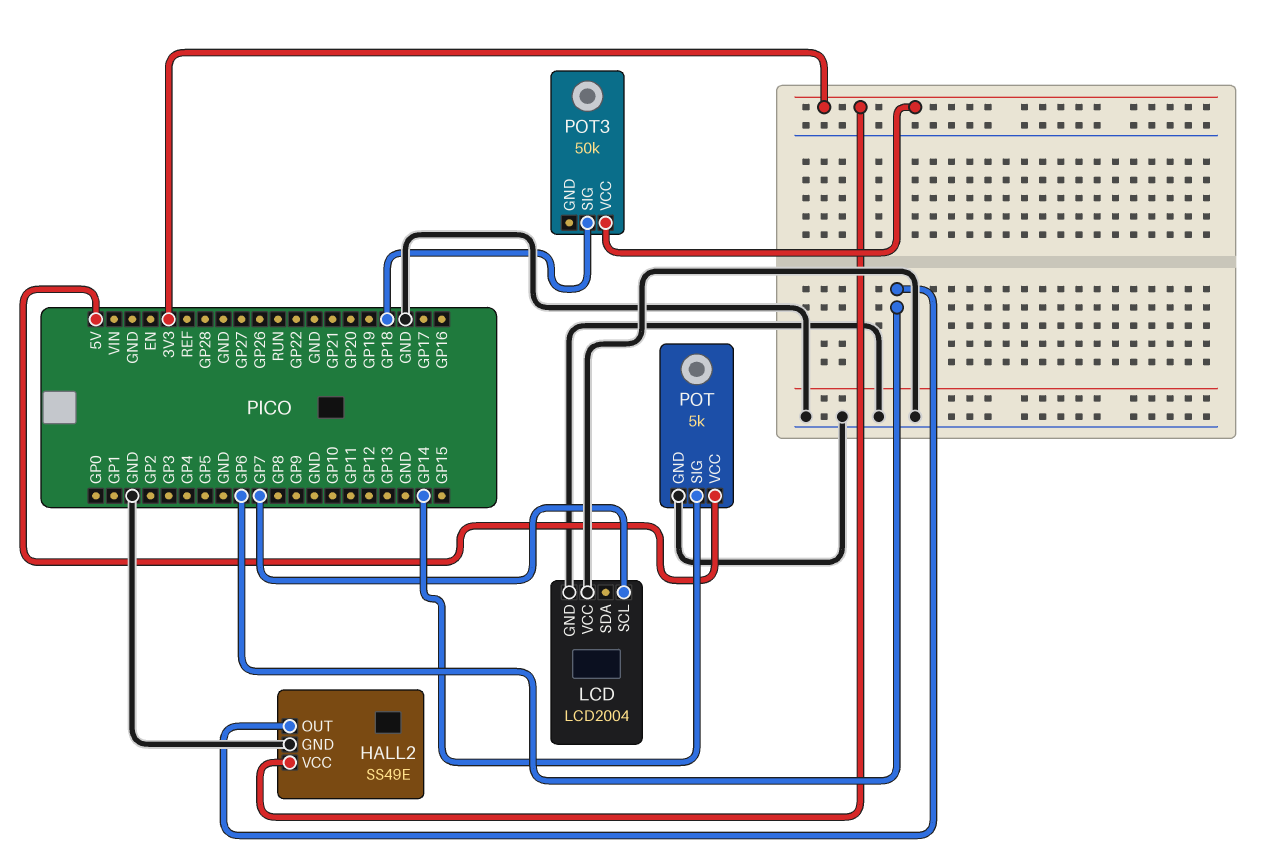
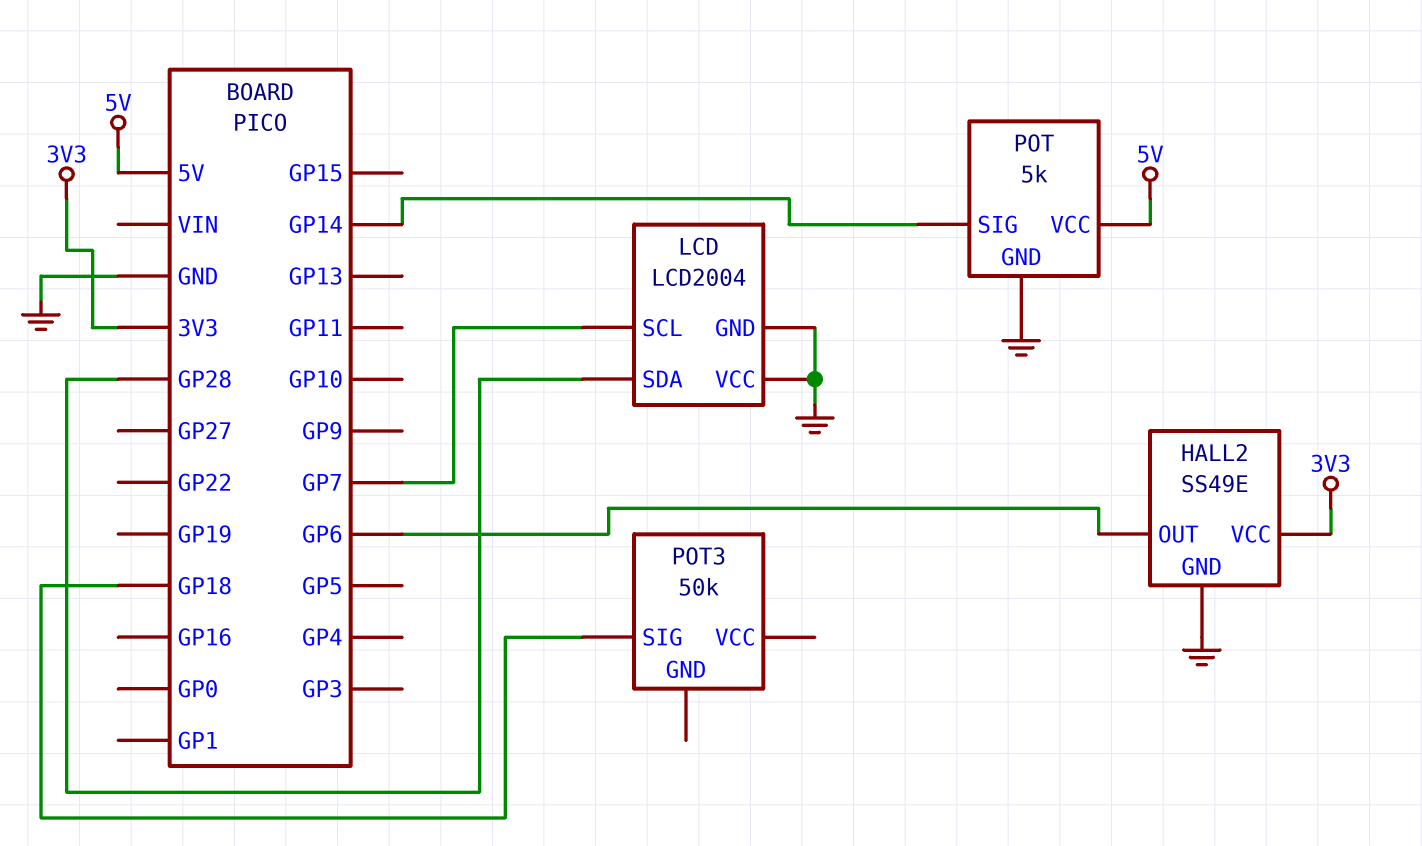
LCD pin SDA: none -> GP28
POT3 pin VCC: 3V3 -> none

